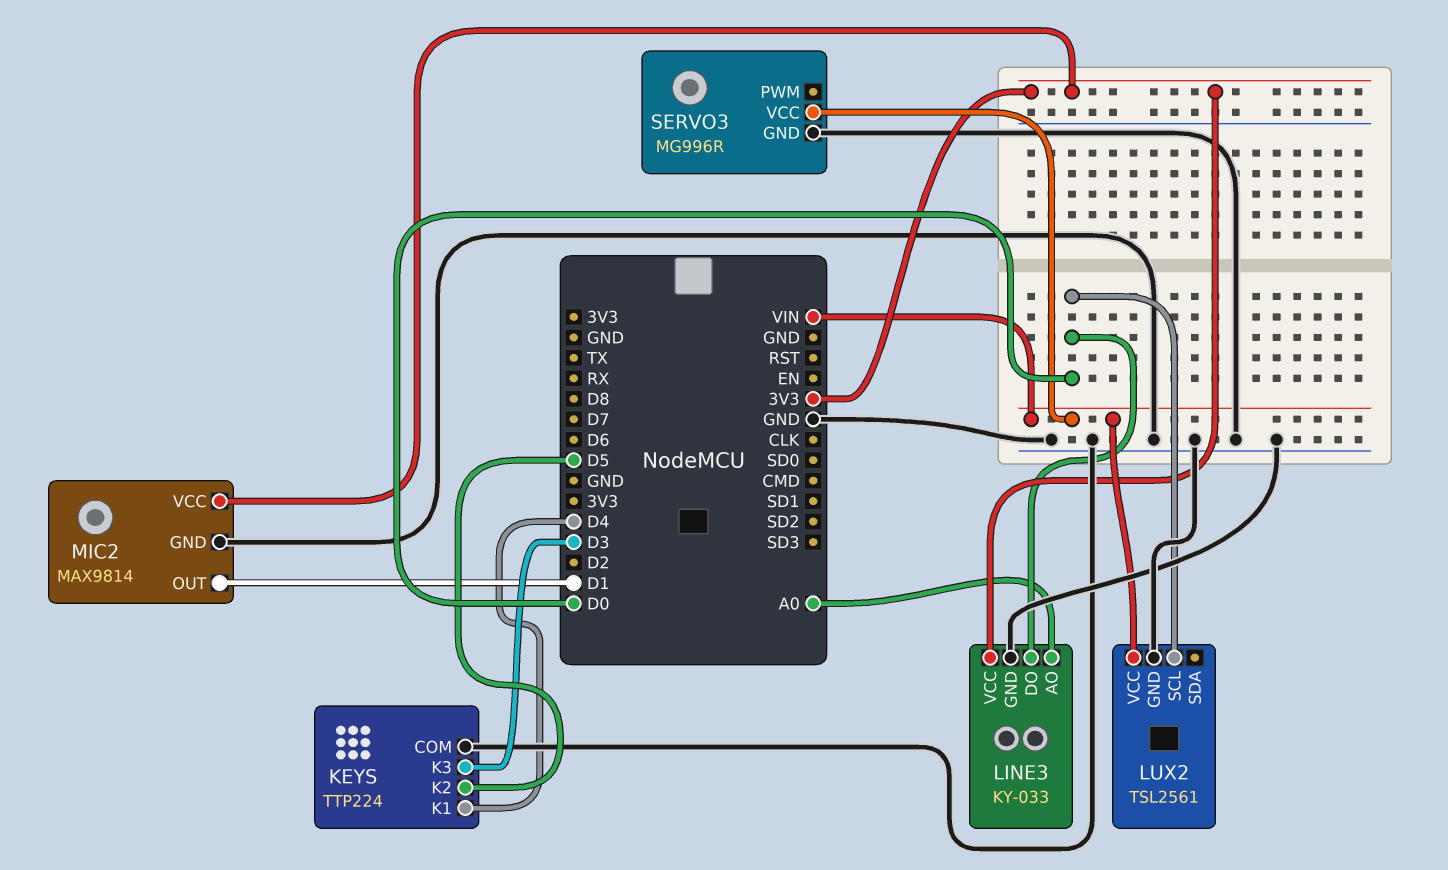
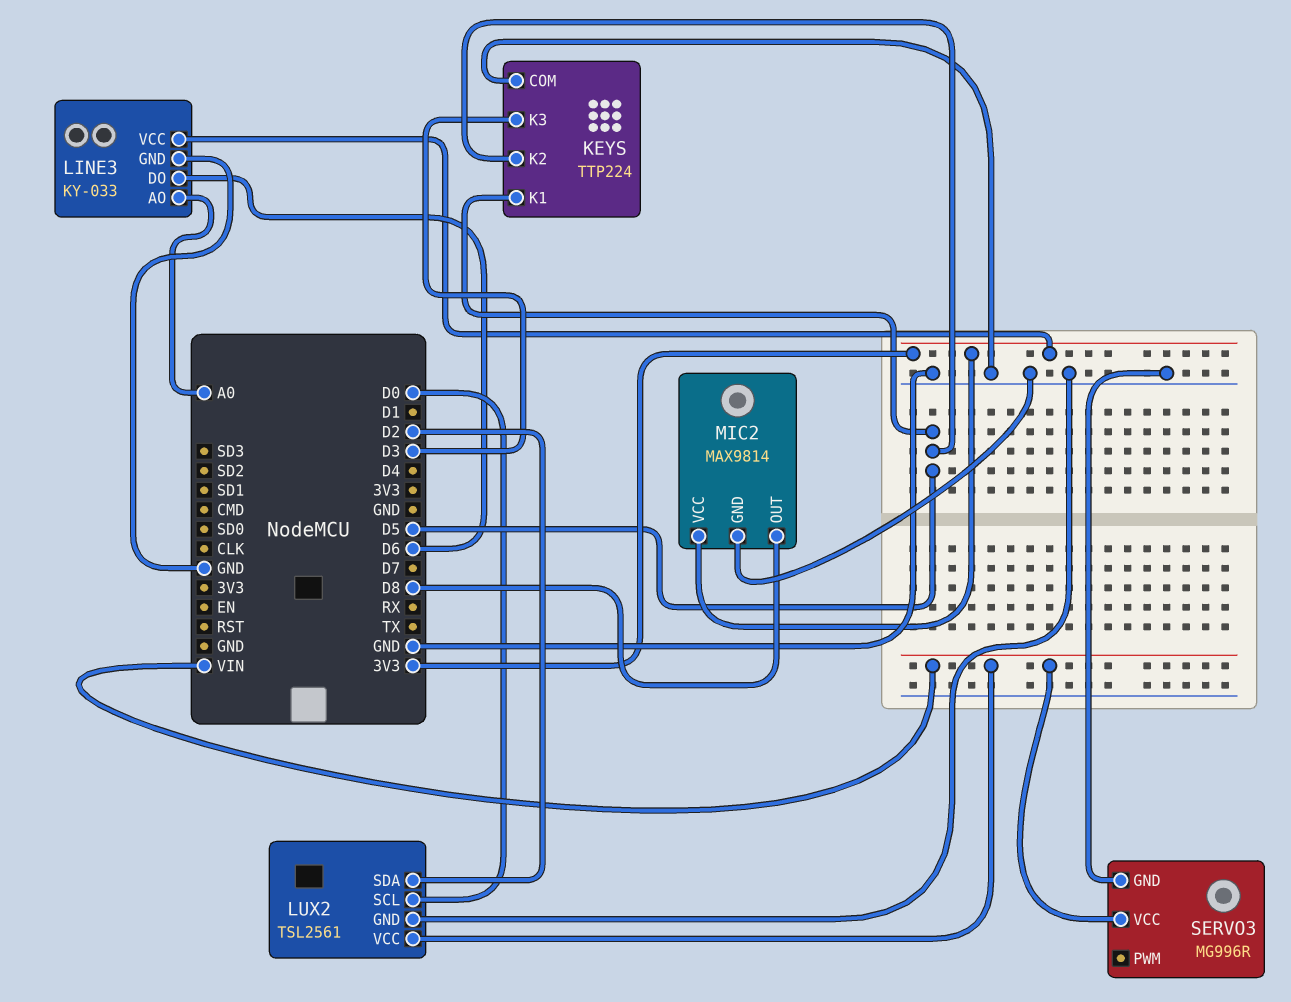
KEYS pin K1: D4 -> D5
LINE3 pin DO: D0 -> D6
LUX2 pin SDA: none -> D2
MIC2 pin OUT: D1 -> D8

